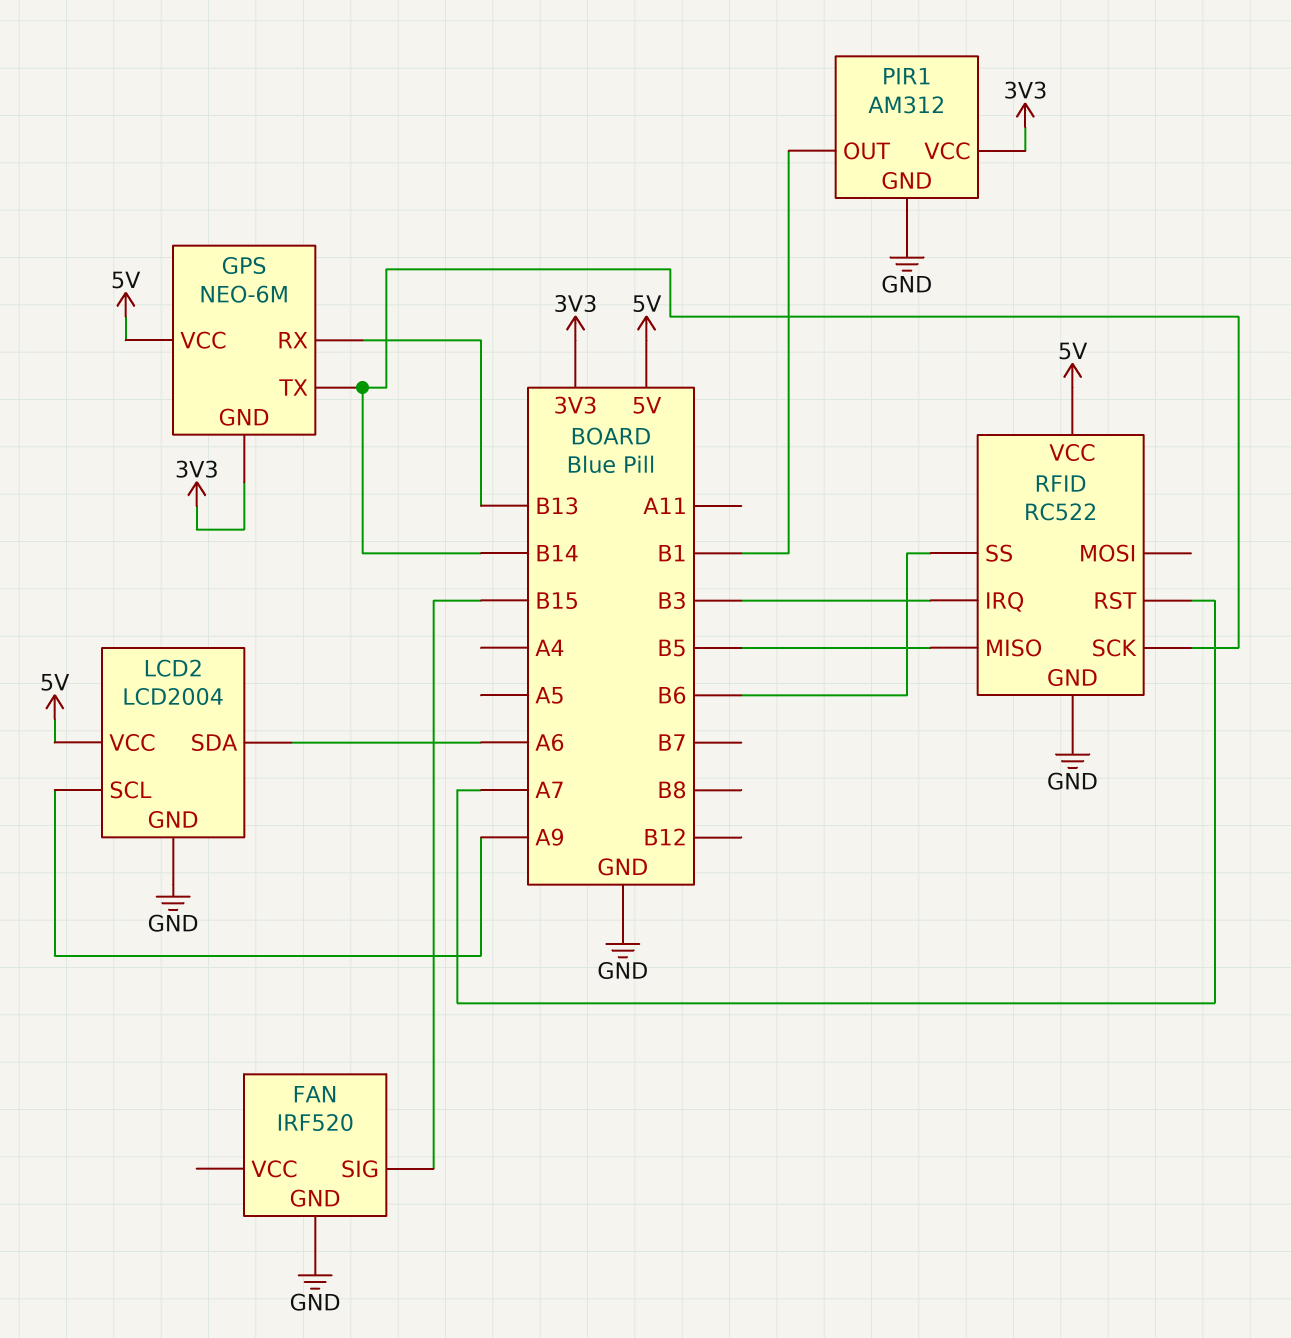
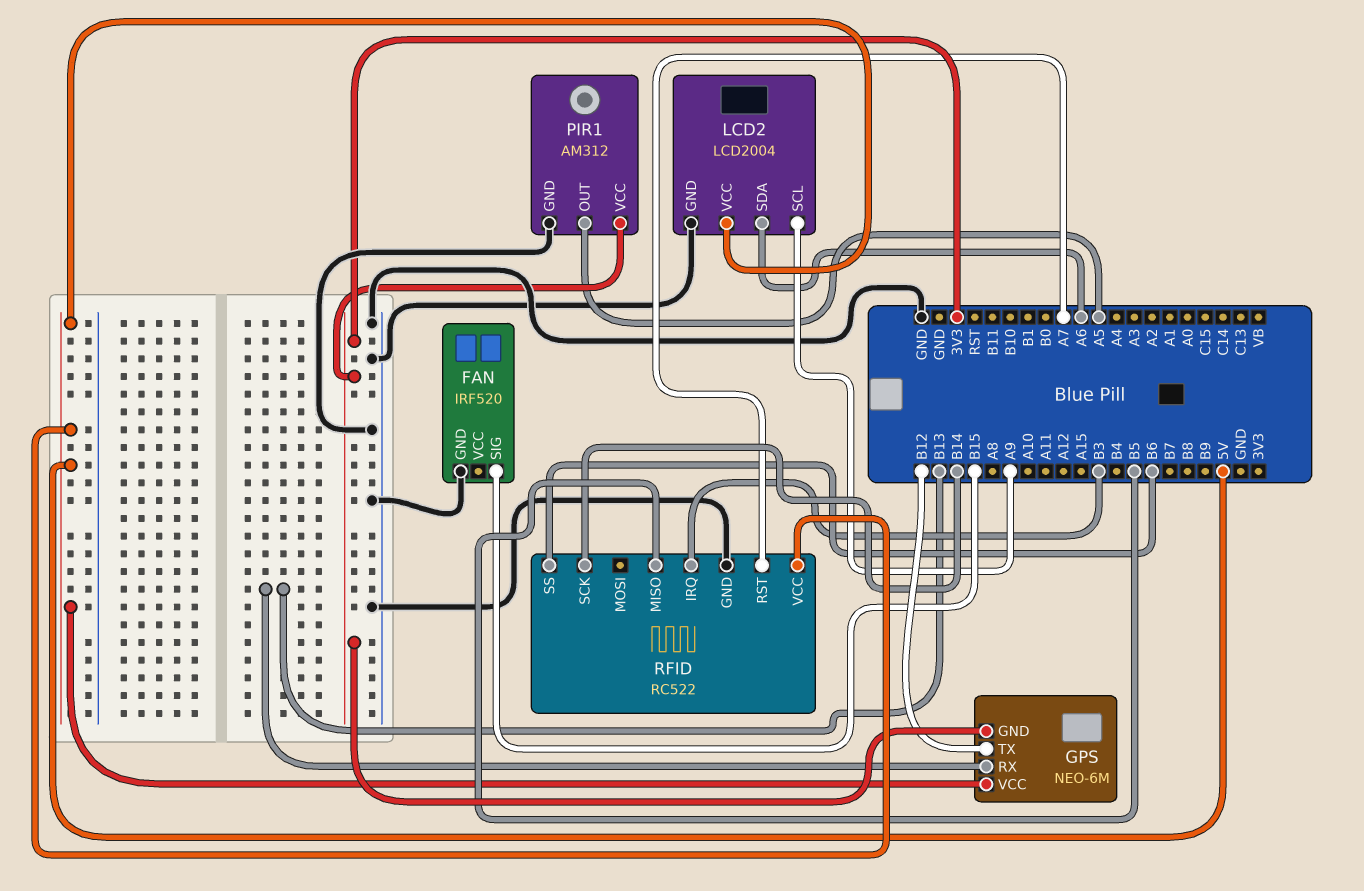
GPS pin TX: B14 -> B12
PIR1 pin OUT: B1 -> A5

